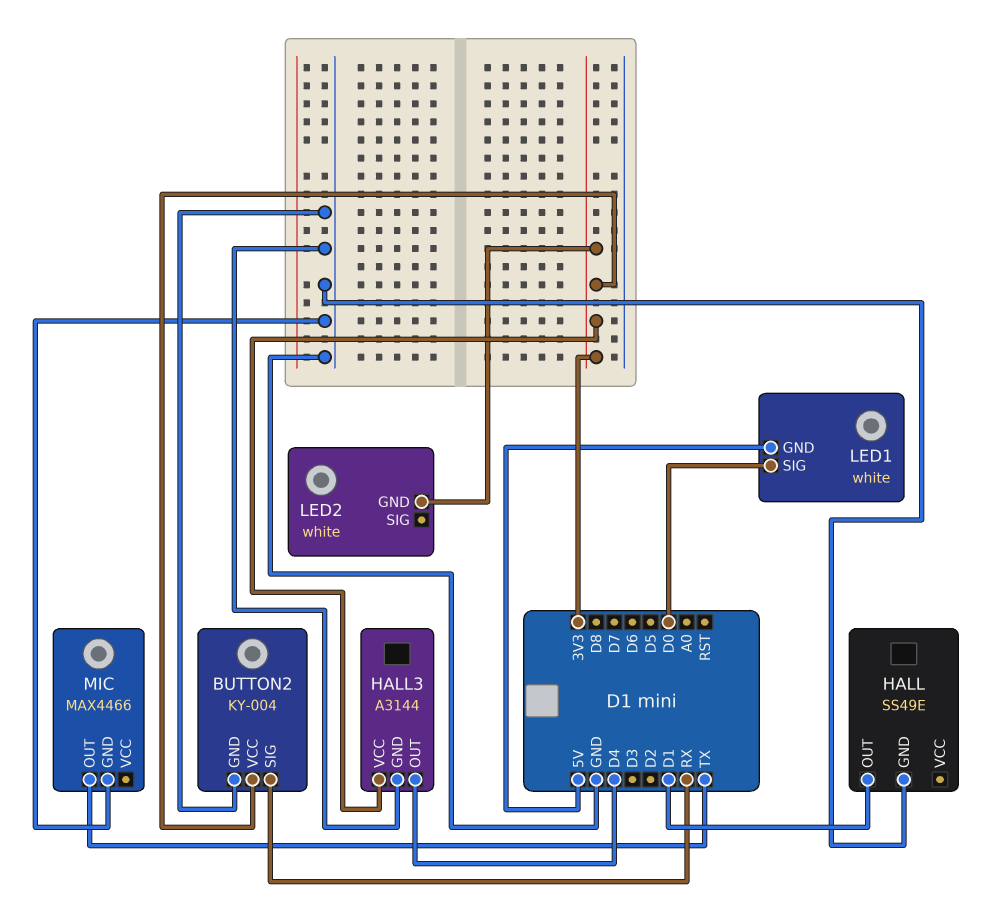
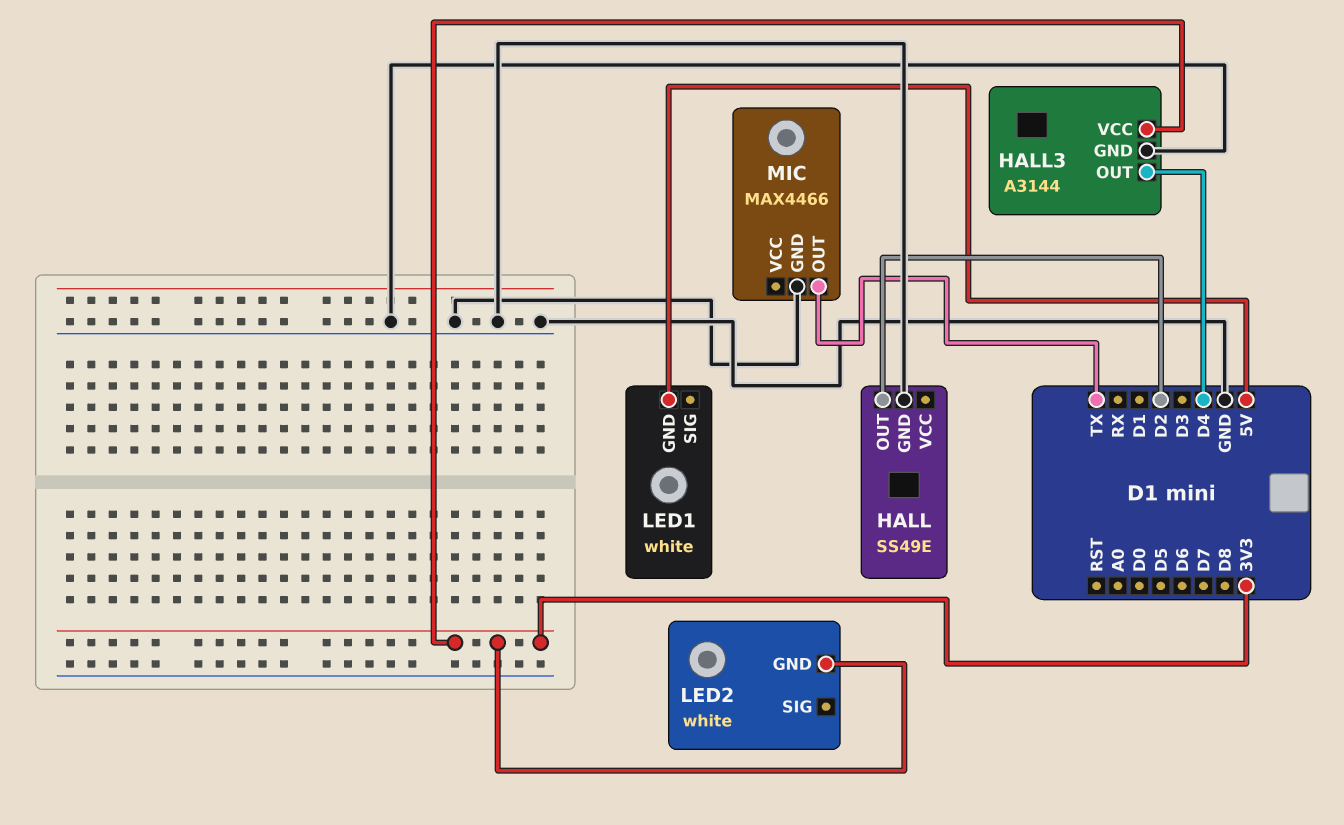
BUTTON2: KY-004 -> none
BUTTON2 pin GND: GND -> none
BUTTON2 pin SIG: RX -> none
BUTTON2 pin VCC: 3V3 -> none
HALL pin OUT: D1 -> D2
LED1 pin SIG: D0 -> none

